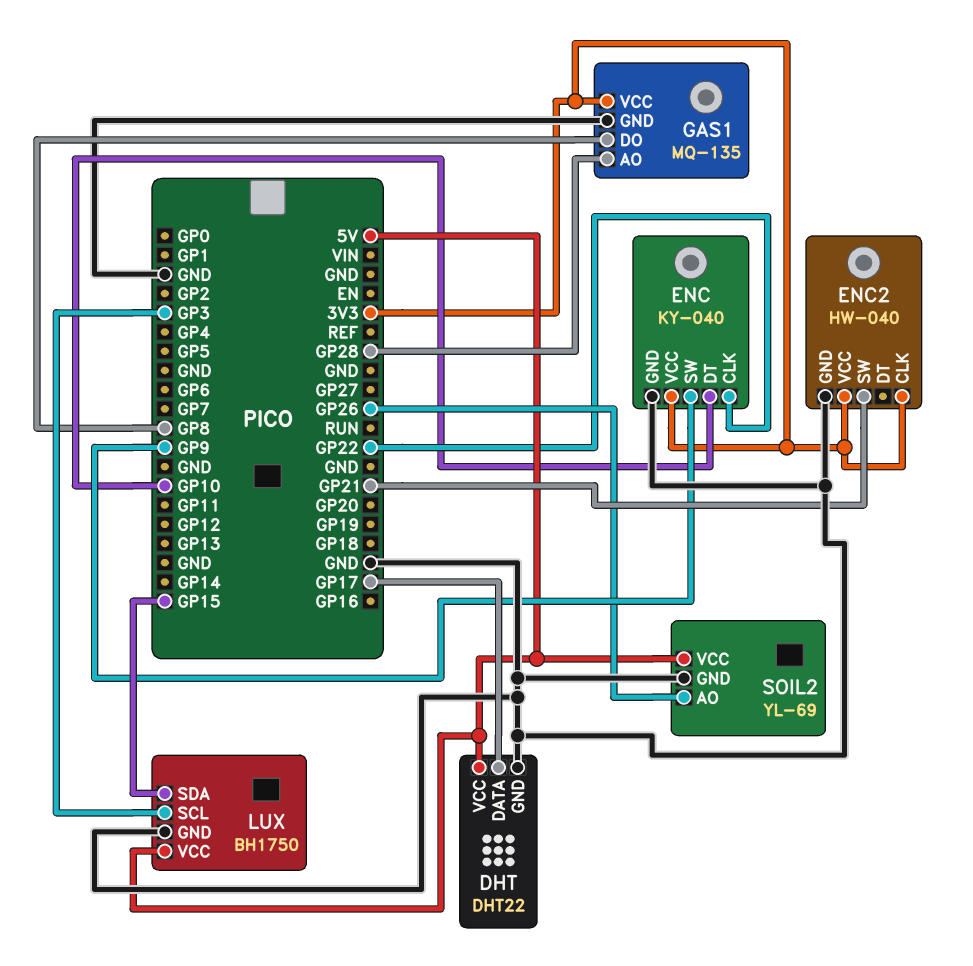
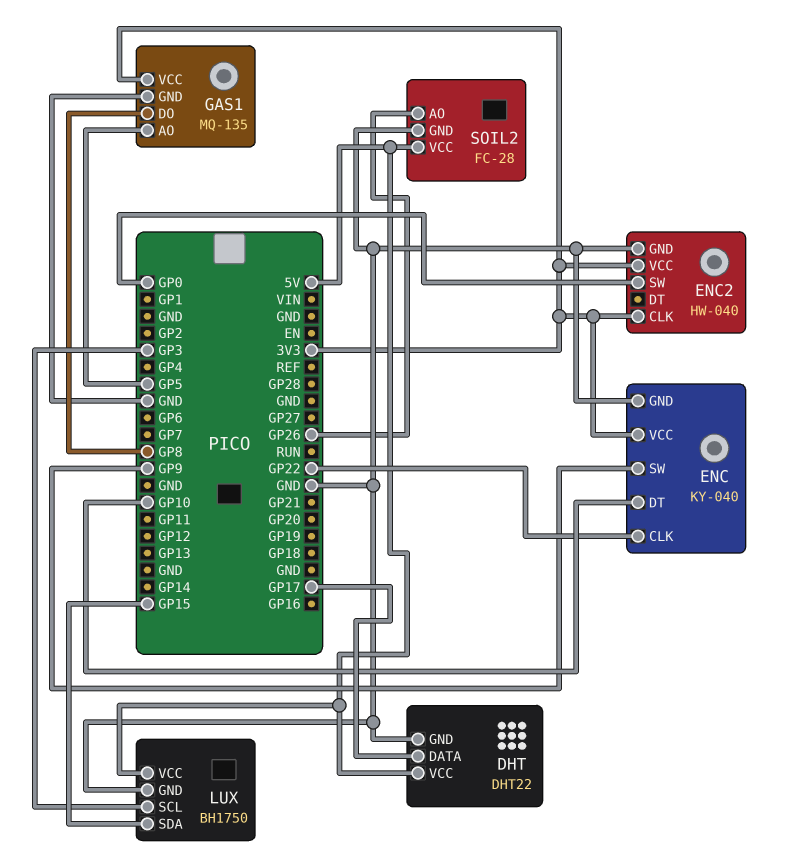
ENC2 pin SW: GP21 -> GP0
GAS1 pin AO: GP28 -> GP5
SOIL2: YL-69 -> FC-28

